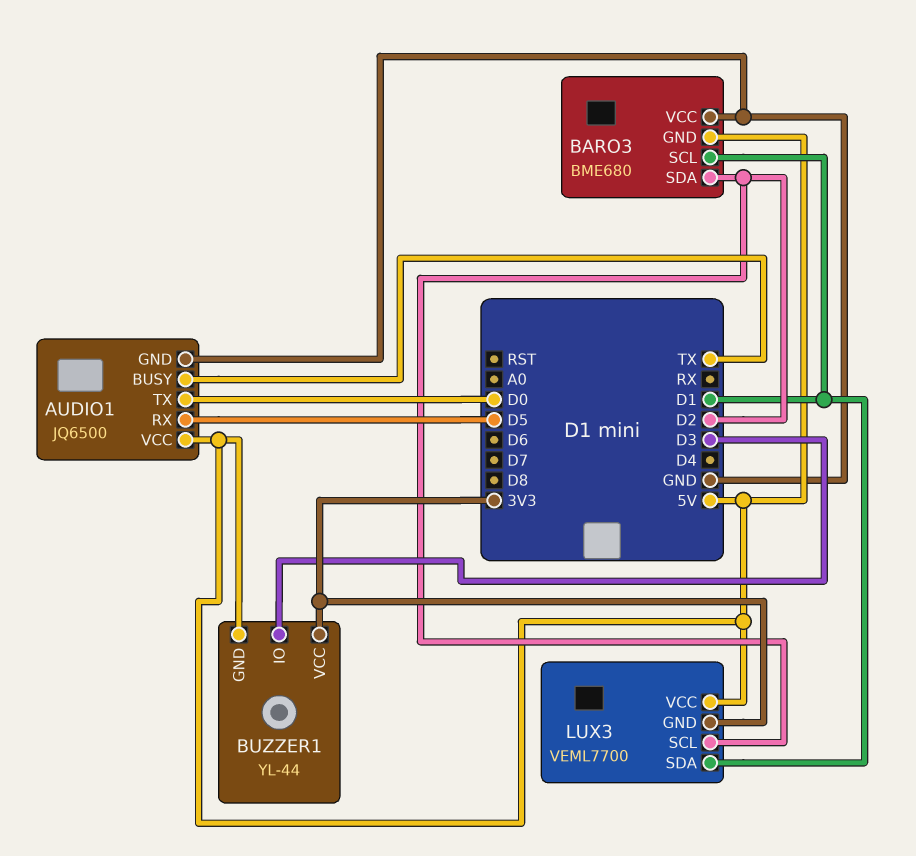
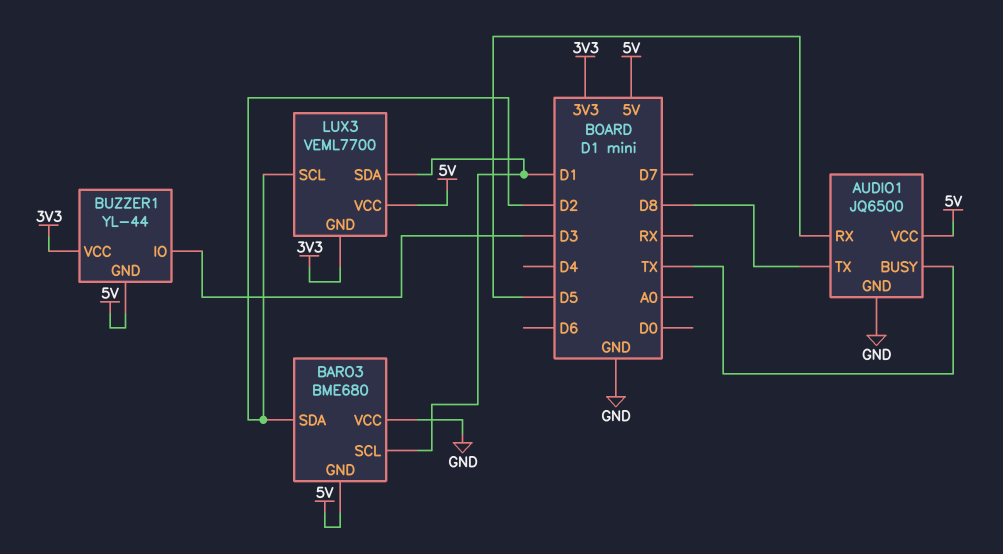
AUDIO1 pin TX: D0 -> D8

